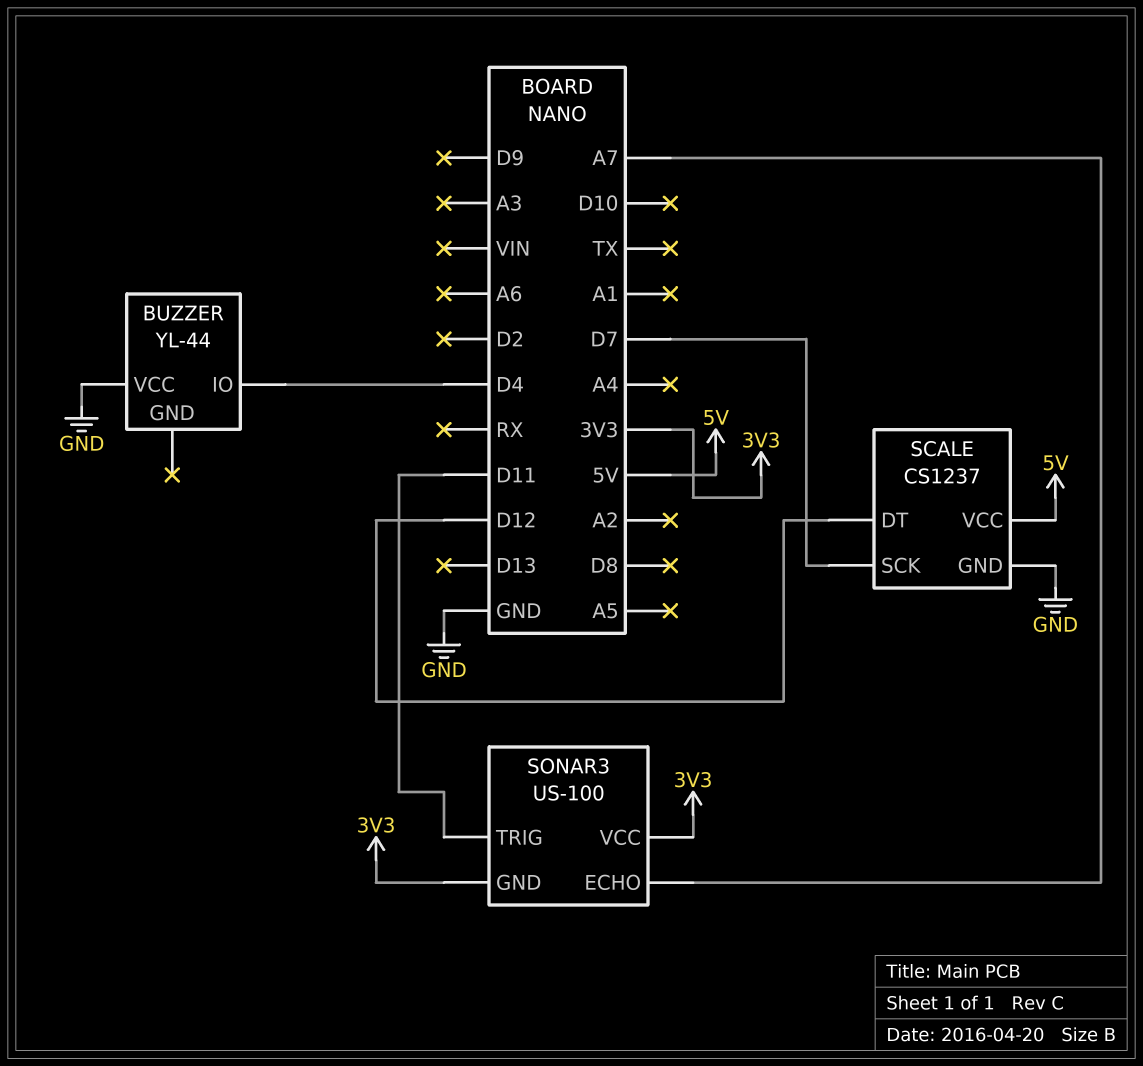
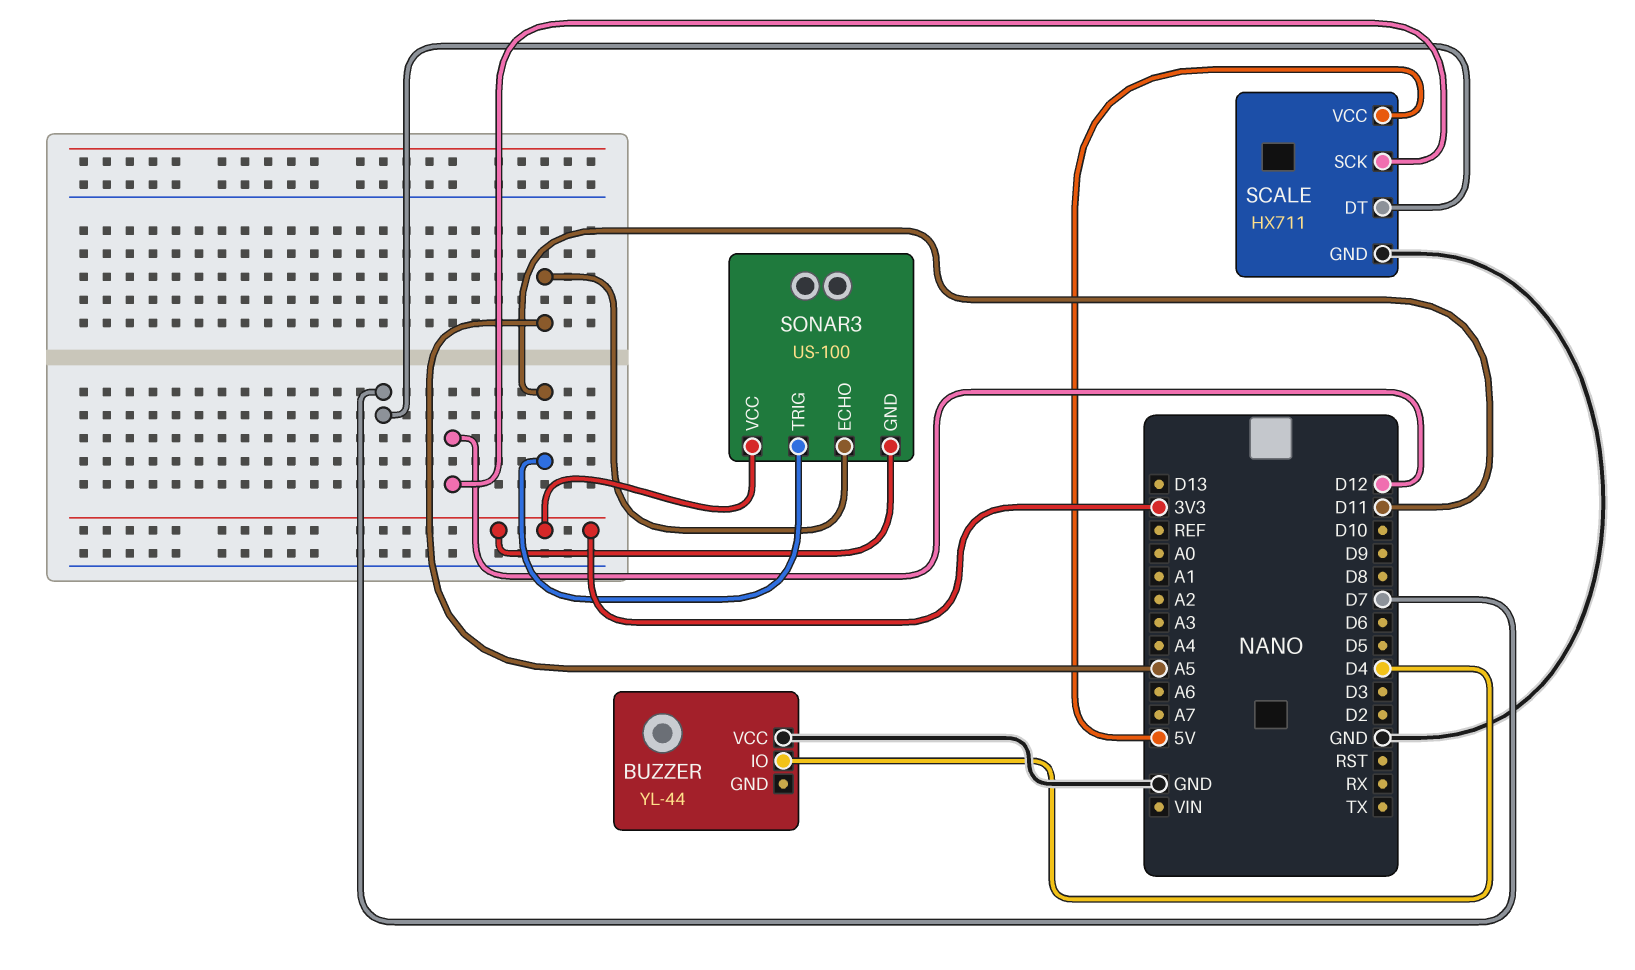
SCALE: CS1237 -> HX711
SCALE pin DT: D12 -> D7
SCALE pin SCK: D7 -> D12
SONAR3 pin ECHO: A7 -> A5

